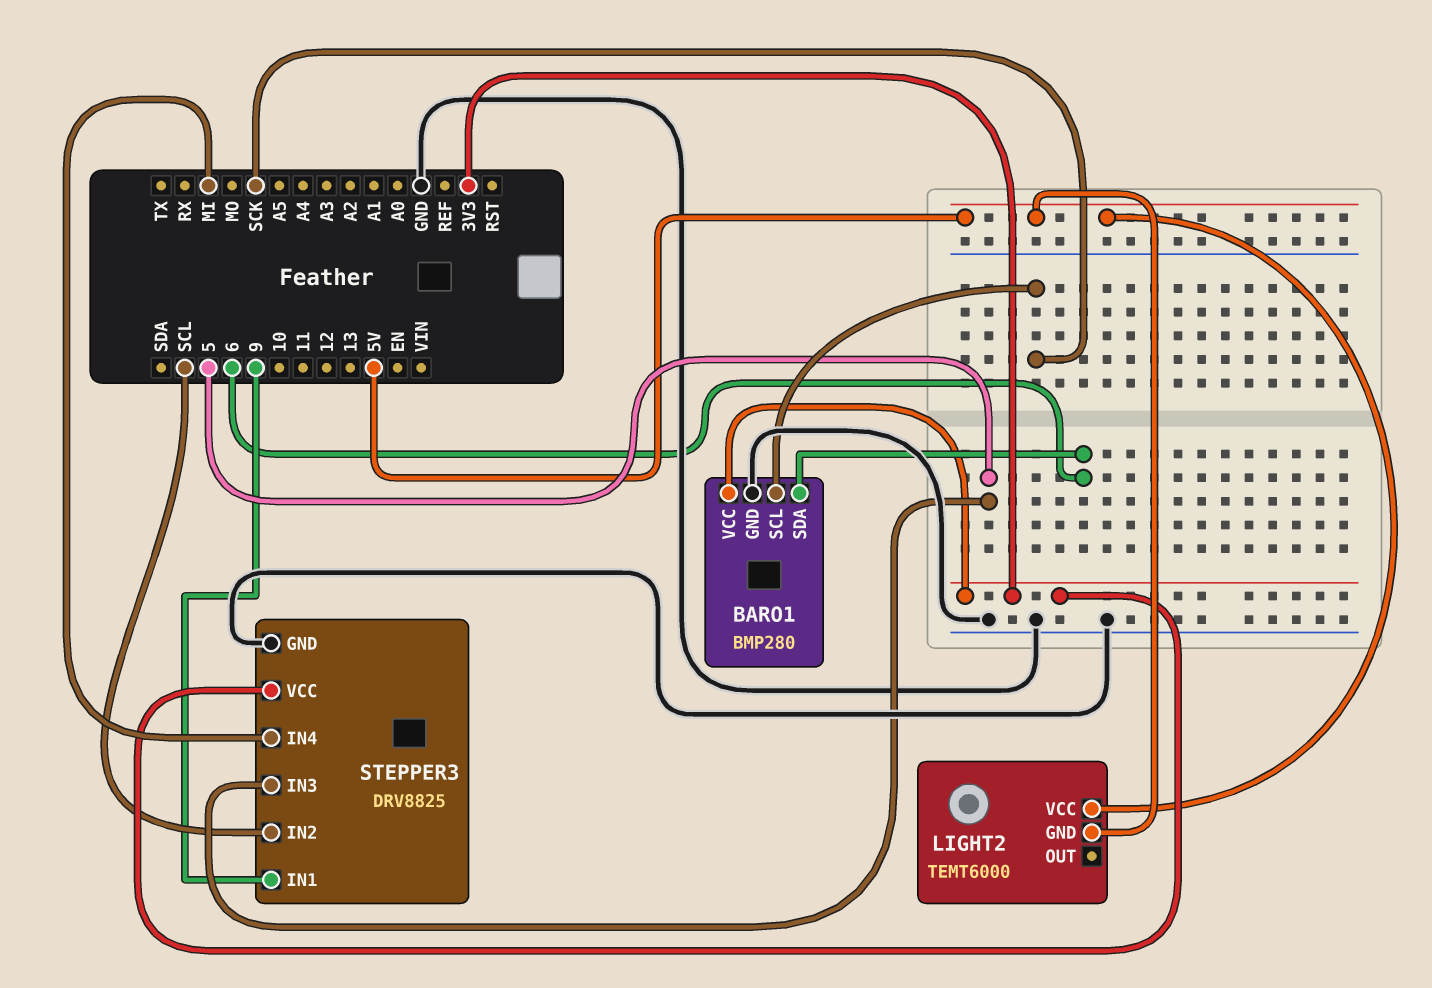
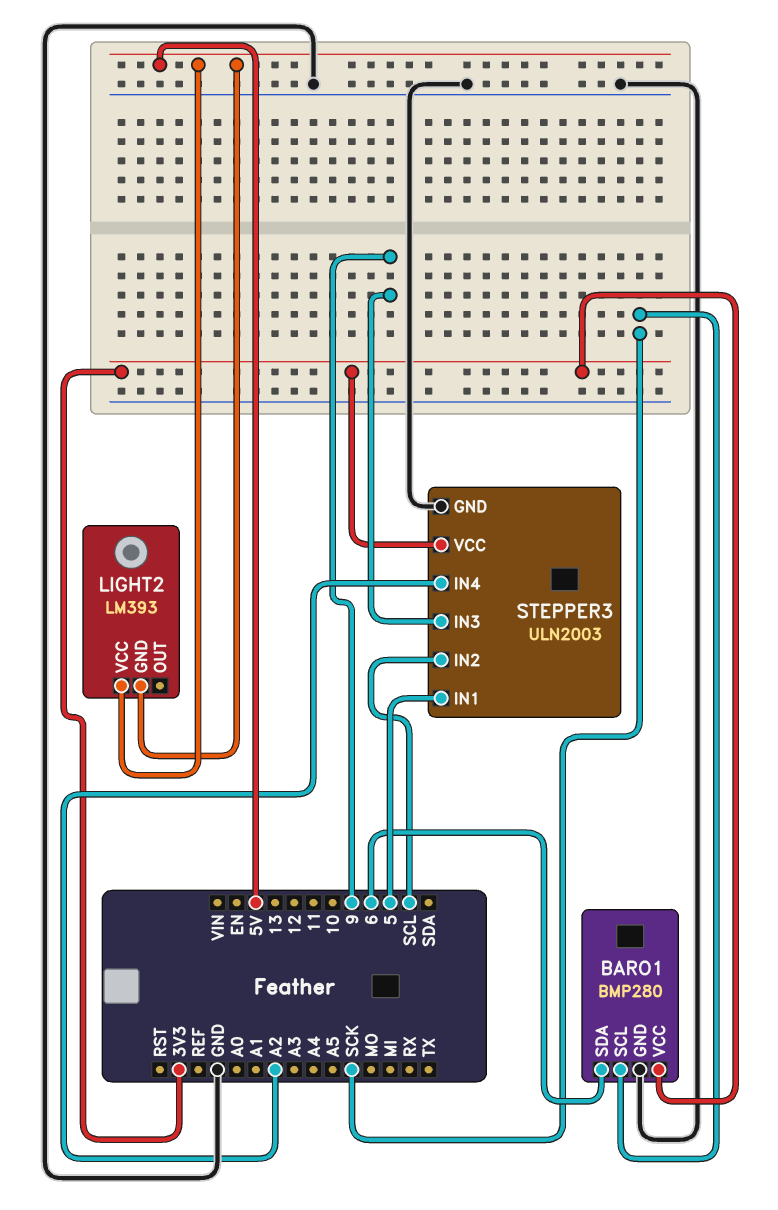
LIGHT2: TEMT6000 -> LM393
STEPPER3: DRV8825 -> ULN2003
STEPPER3 pin IN1: 9 -> 5
STEPPER3 pin IN3: 5 -> 9
STEPPER3 pin IN4: MI -> A2

